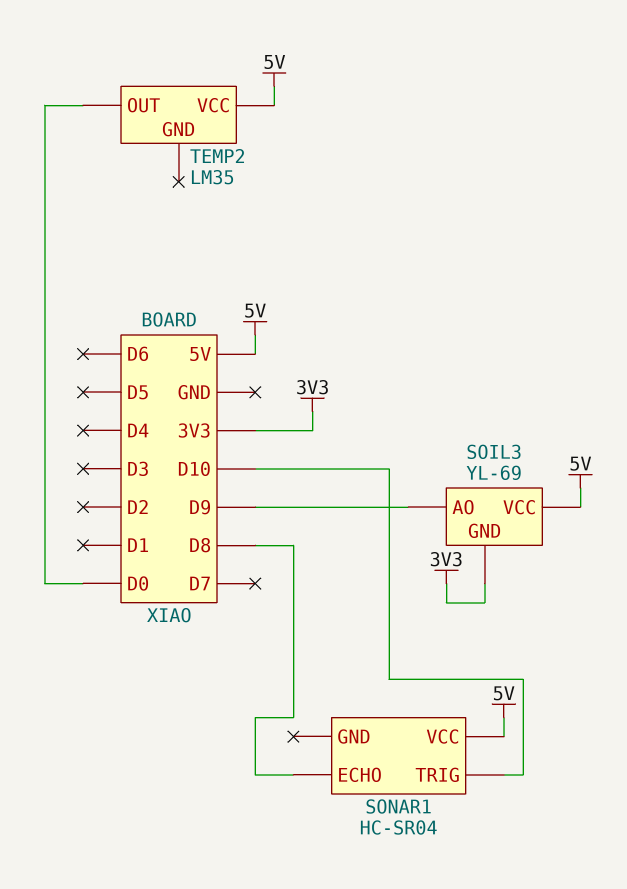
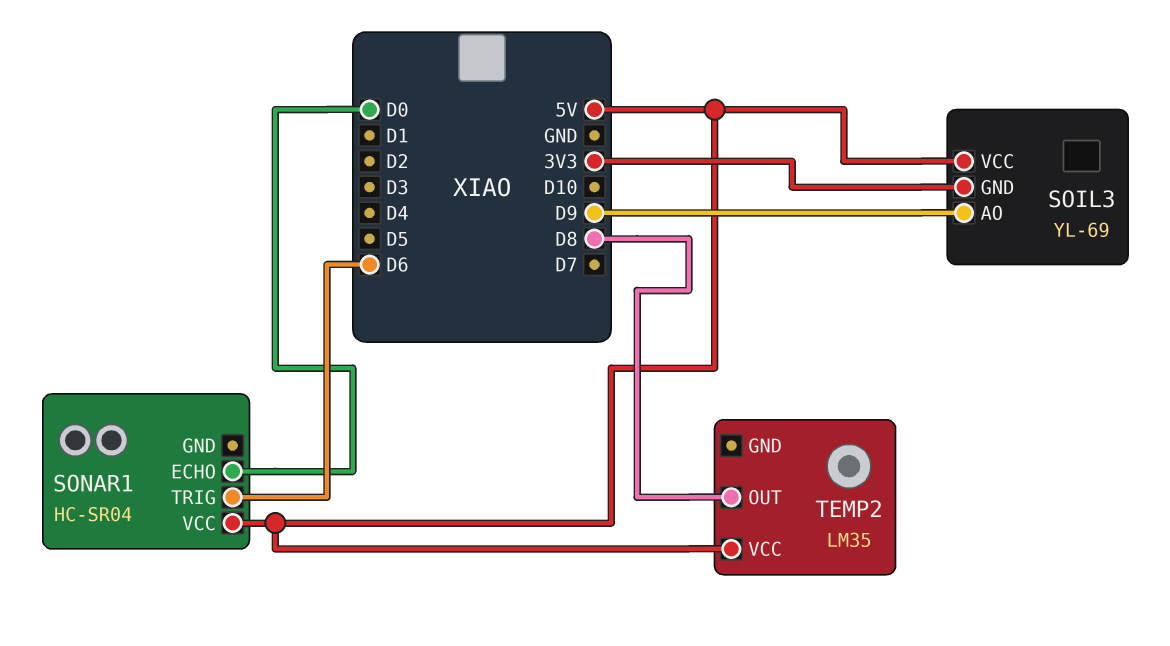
SONAR1 pin ECHO: D8 -> D0
SONAR1 pin TRIG: D10 -> D6
TEMP2 pin OUT: D0 -> D8

